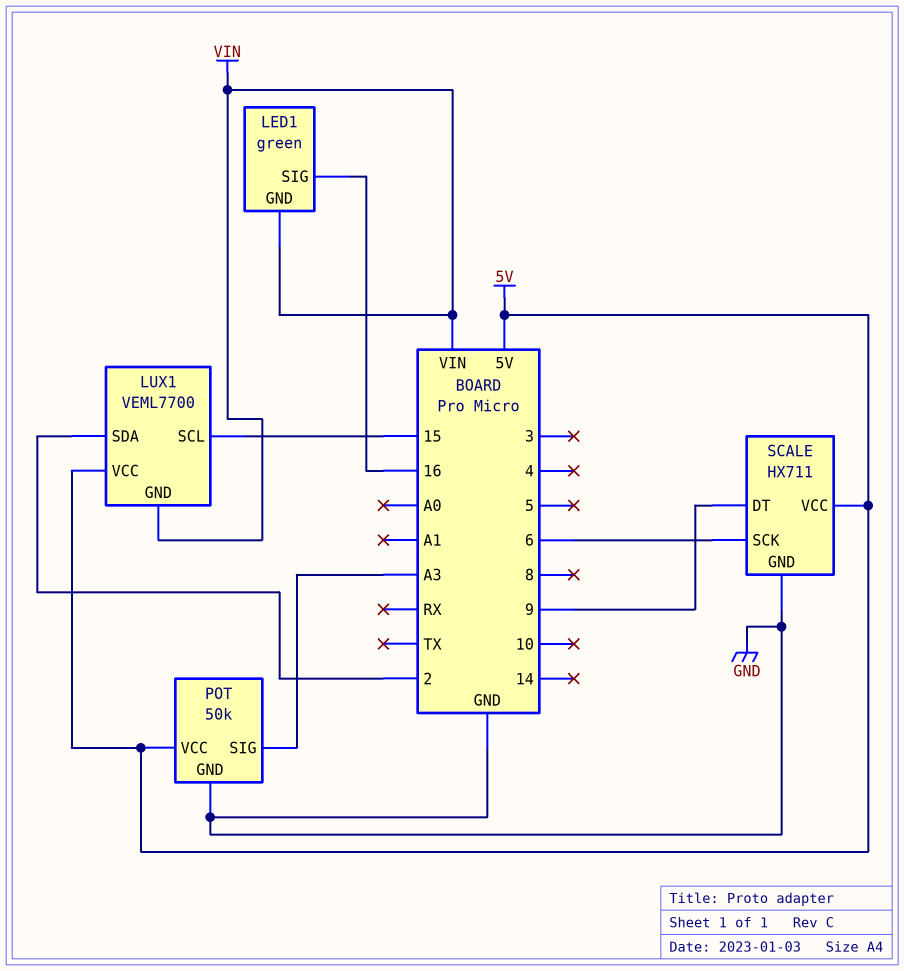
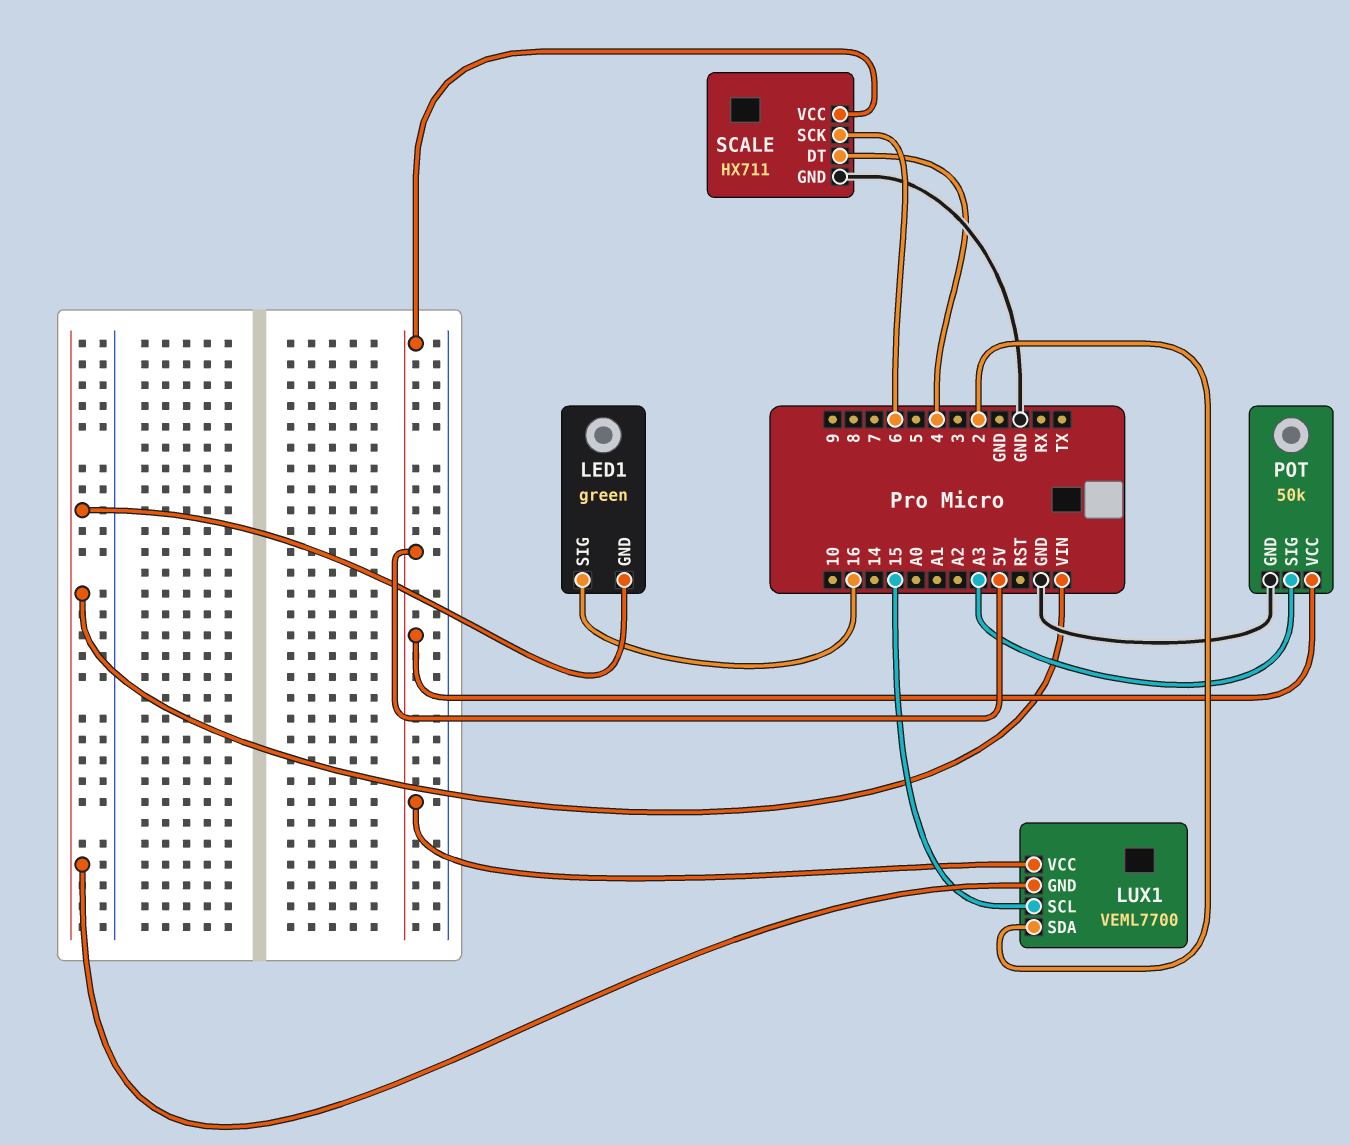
SCALE pin DT: 9 -> 4

